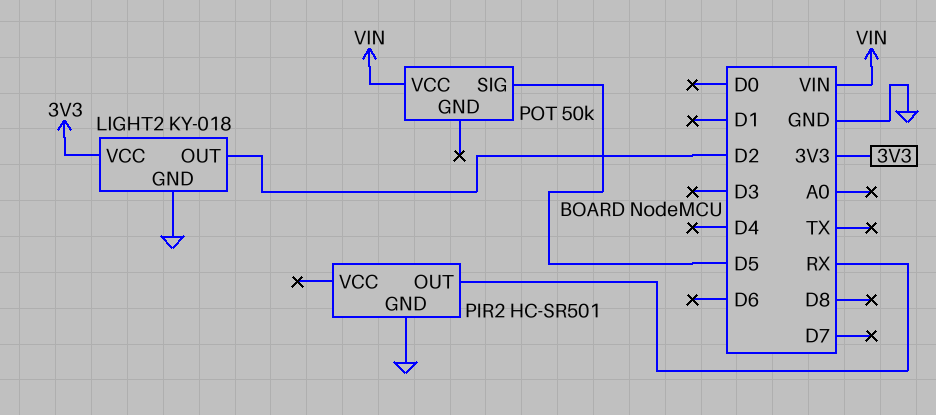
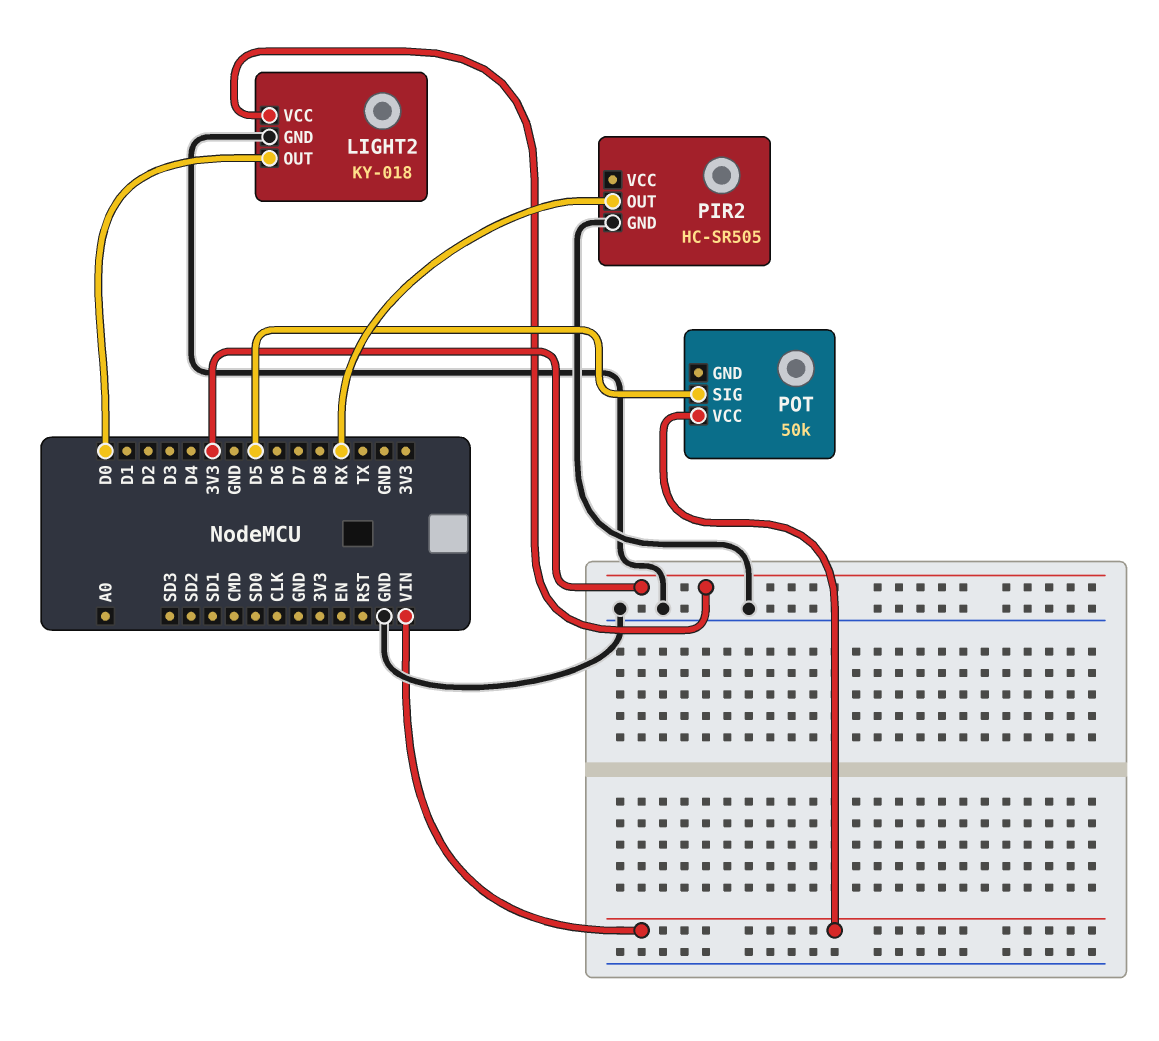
LIGHT2 pin OUT: D2 -> D0
PIR2: HC-SR501 -> HC-SR505

